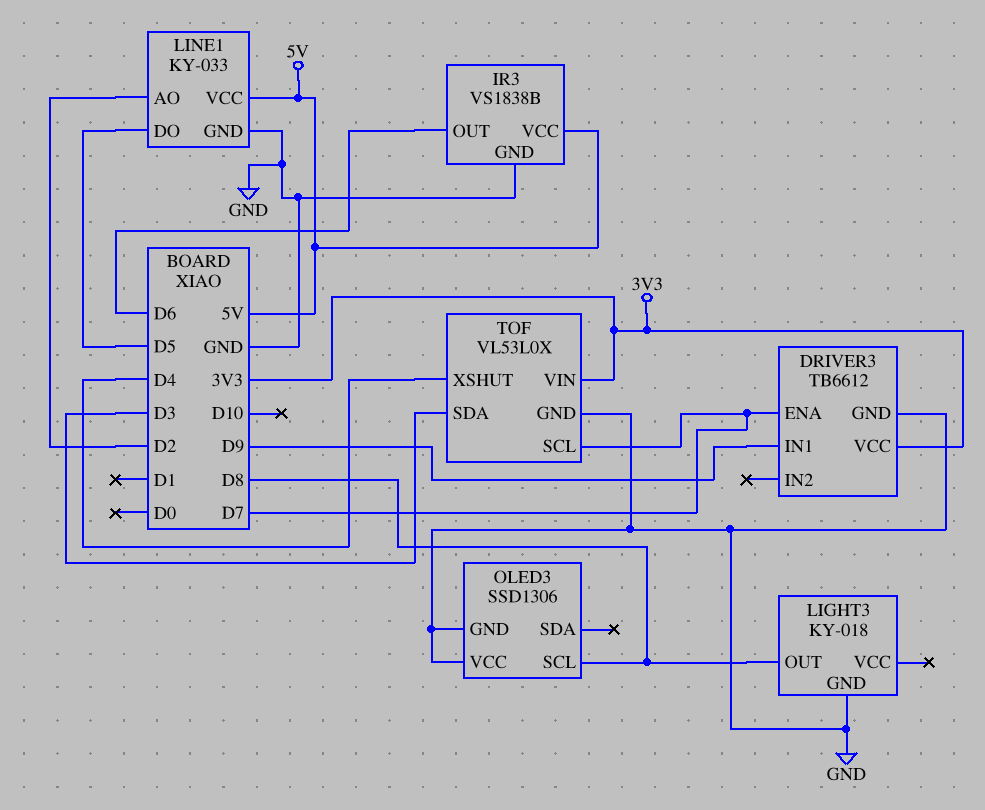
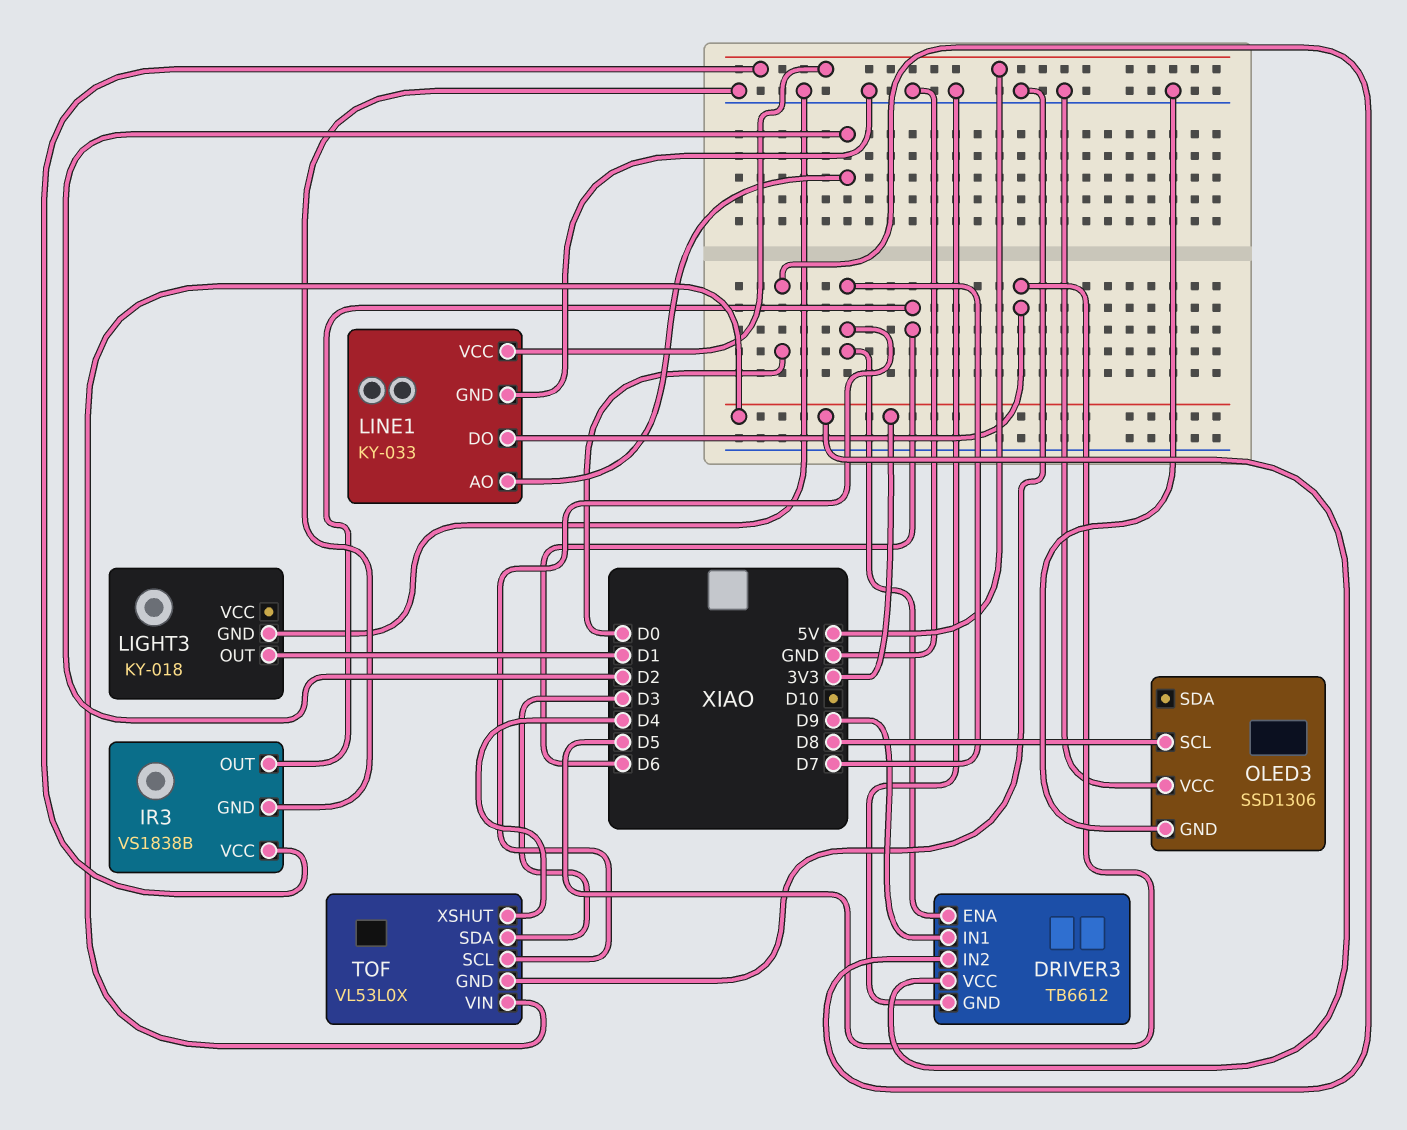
DRIVER3 pin IN2: none -> D0
LIGHT3 pin OUT: D8 -> D1

